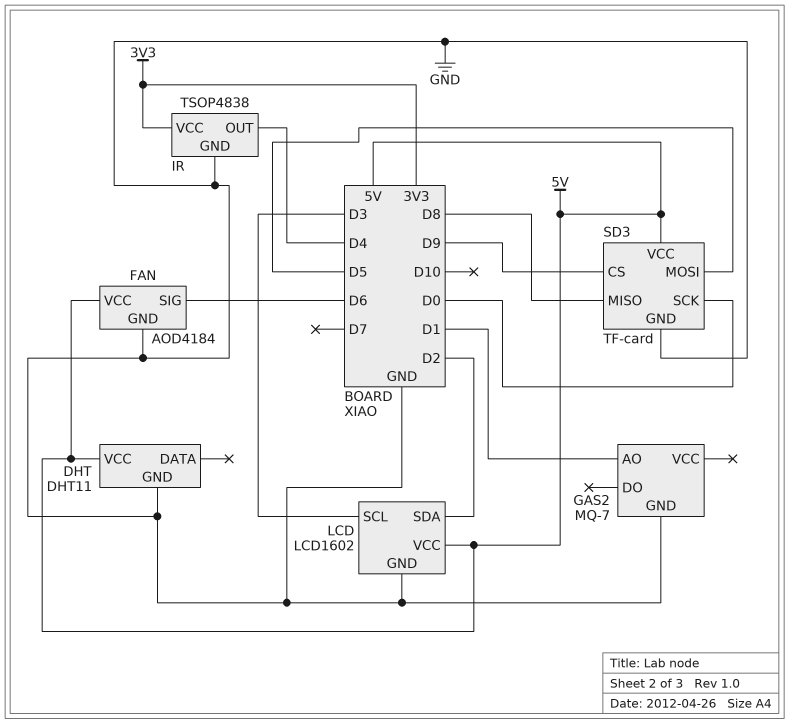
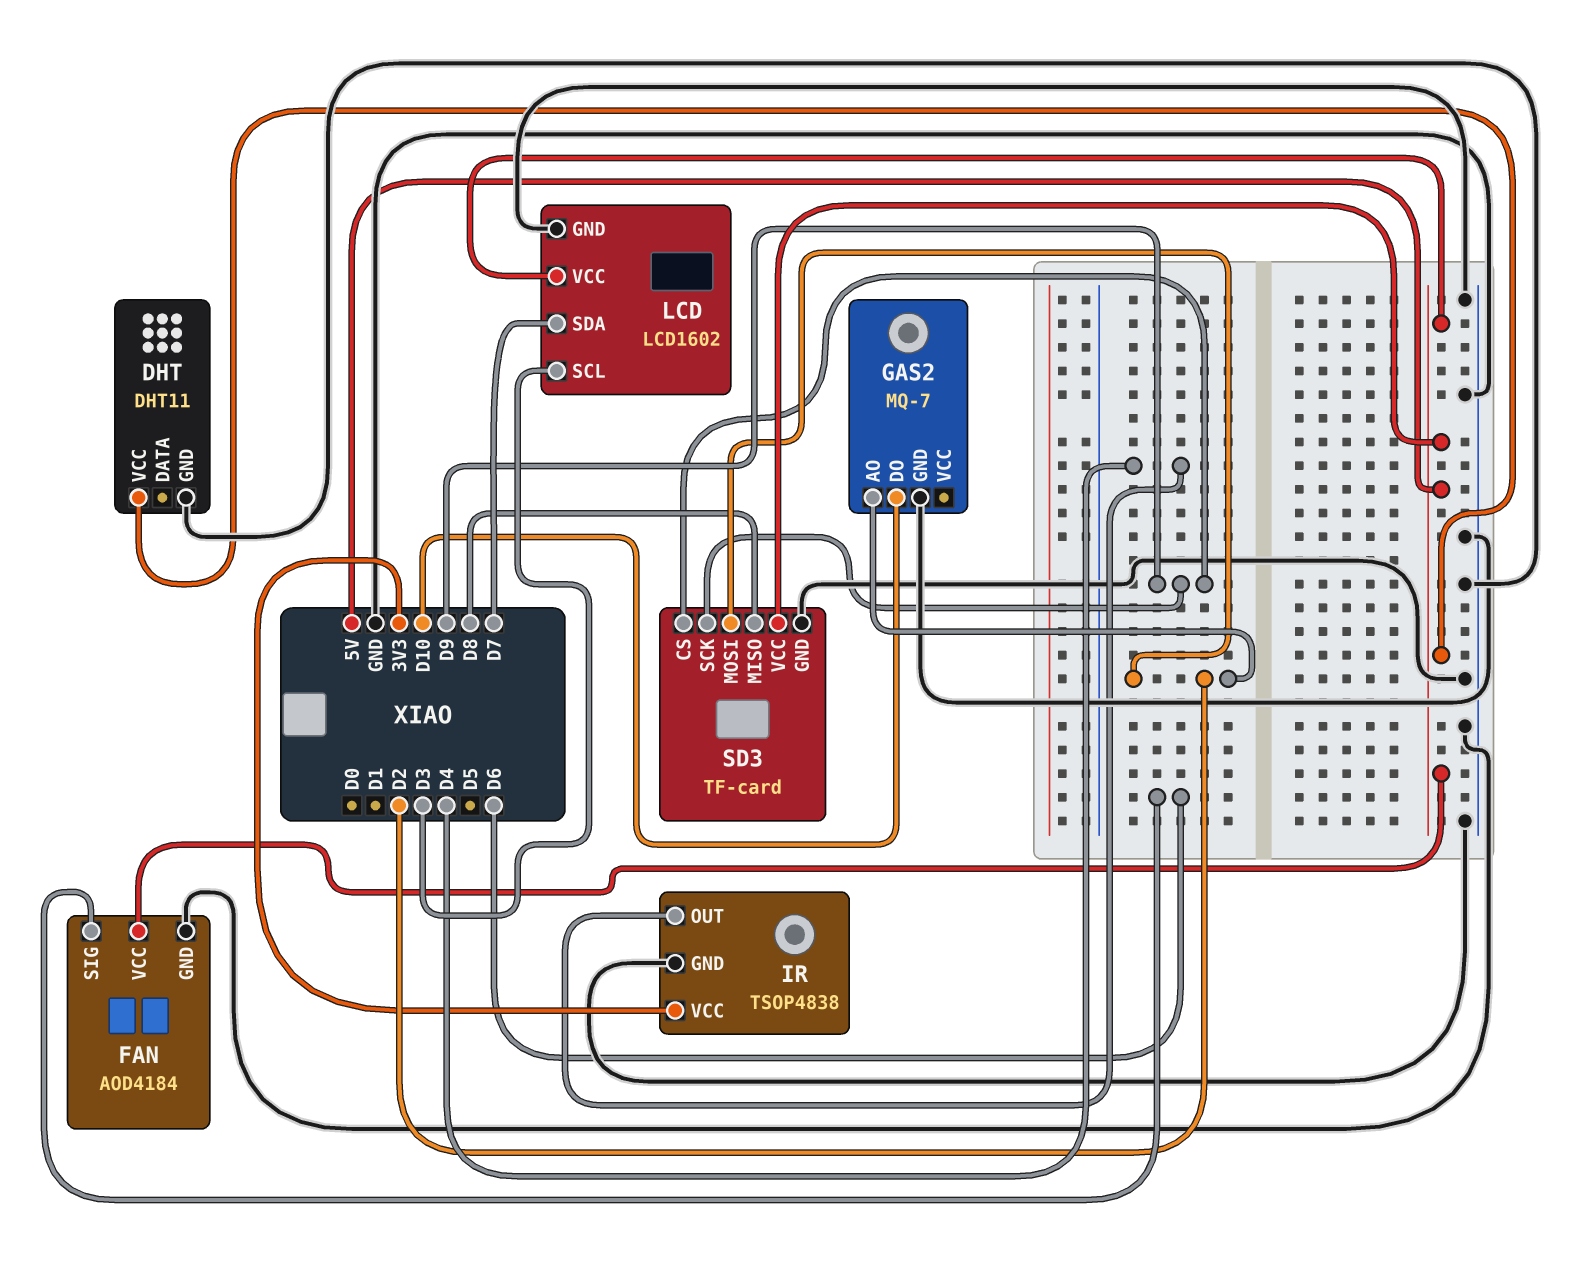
GAS2 pin AO: D1 -> D2
GAS2 pin DO: none -> D10
LCD pin SDA: D2 -> D7
SD3 pin MOSI: D5 -> D2
SD3 pin SCK: D0 -> D9

